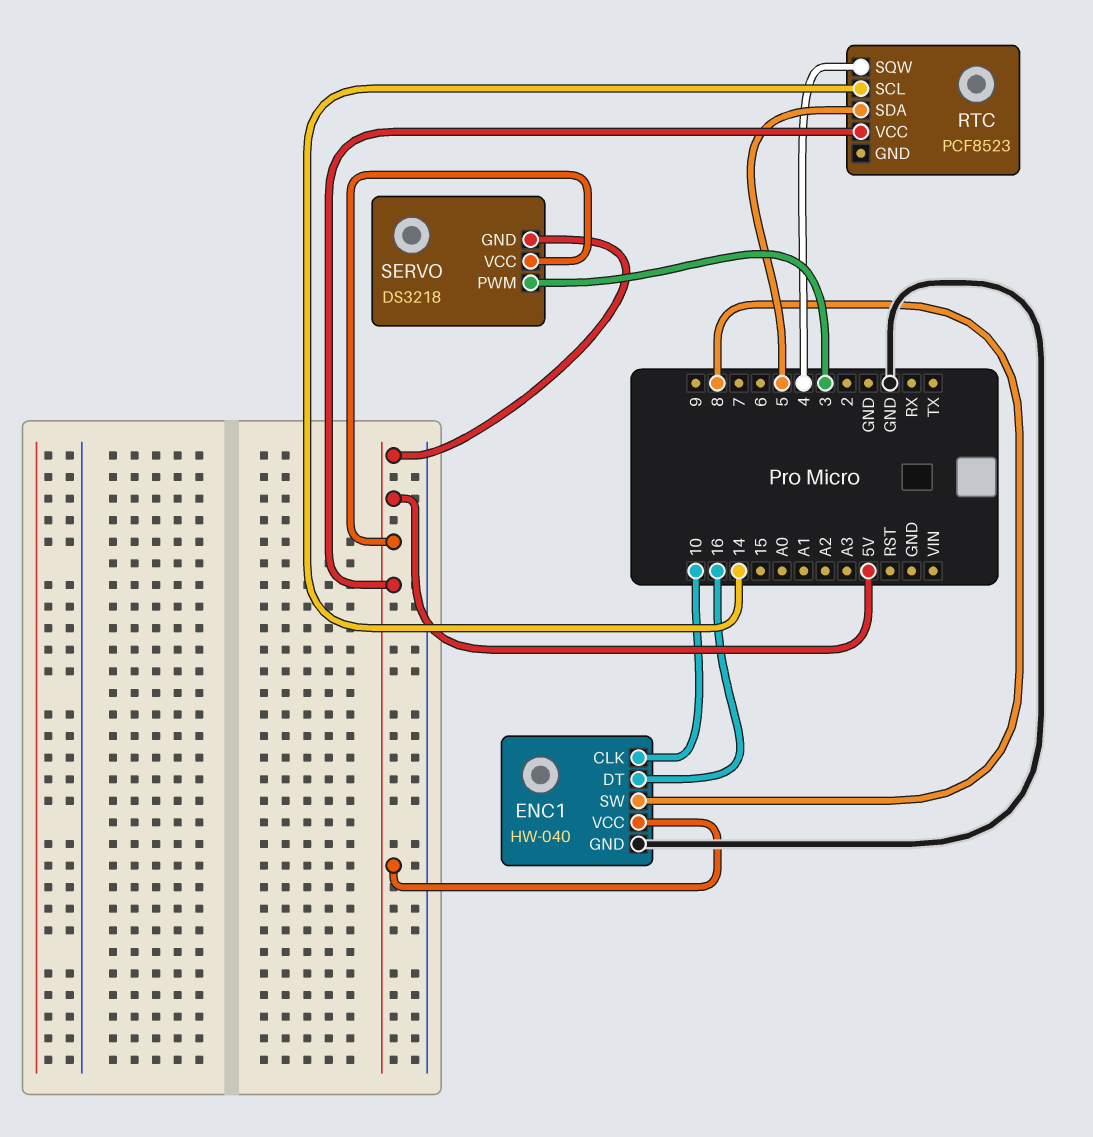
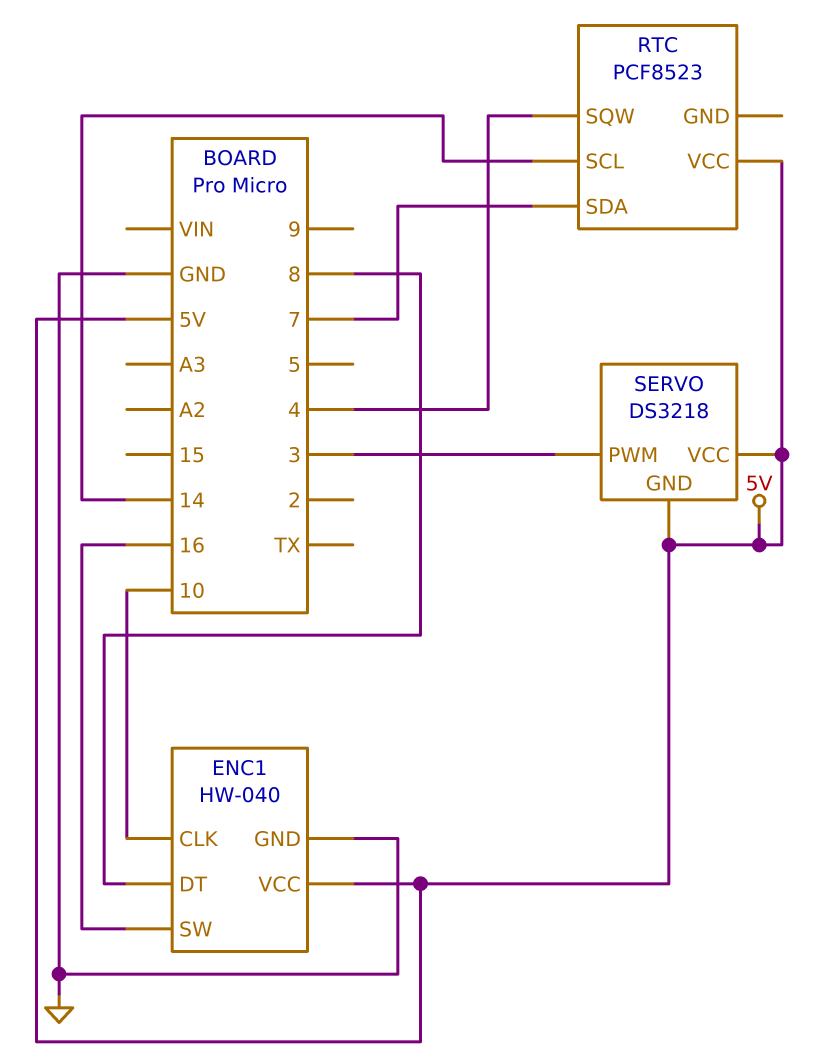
ENC1 pin DT: 16 -> 8
ENC1 pin SW: 8 -> 16
RTC pin SDA: 5 -> 7

